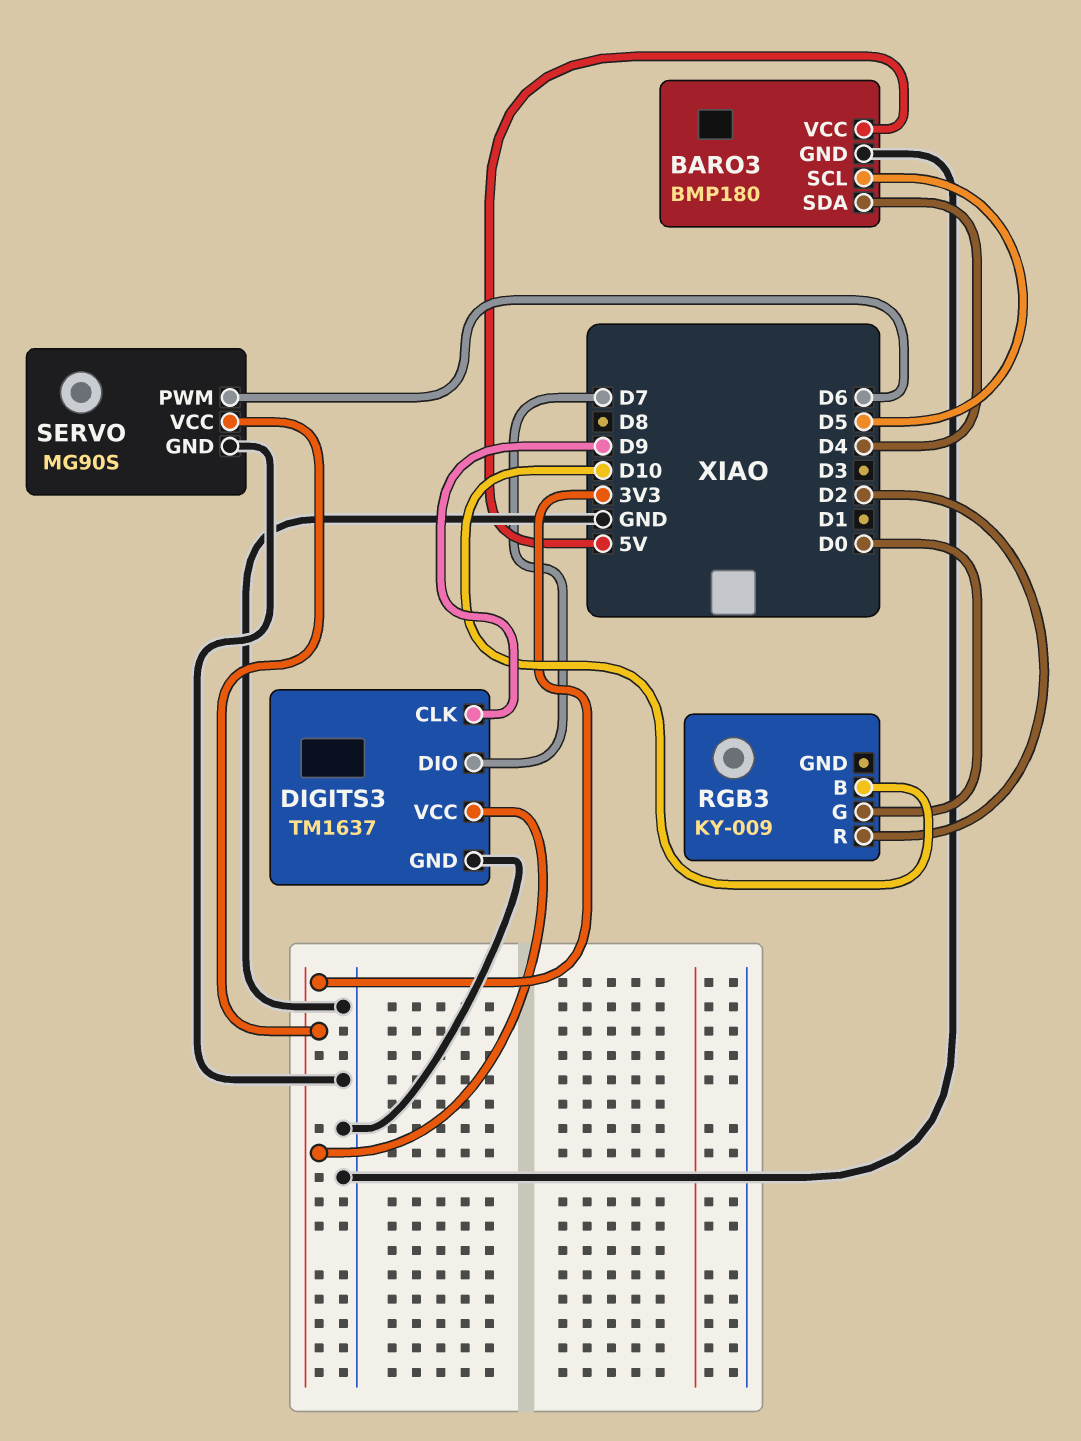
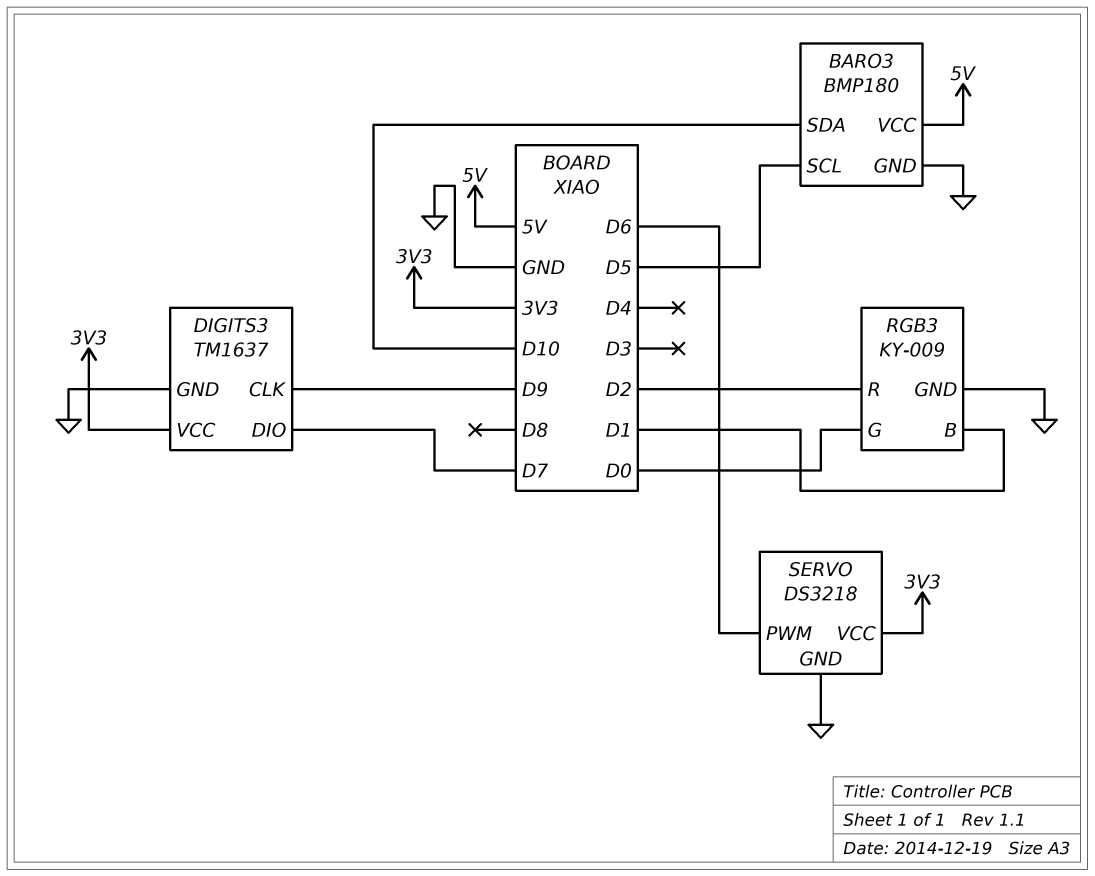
BARO3 pin SDA: D4 -> D10
RGB3 pin B: D10 -> D1
RGB3 pin GND: none -> GND
SERVO: MG90S -> DS3218

